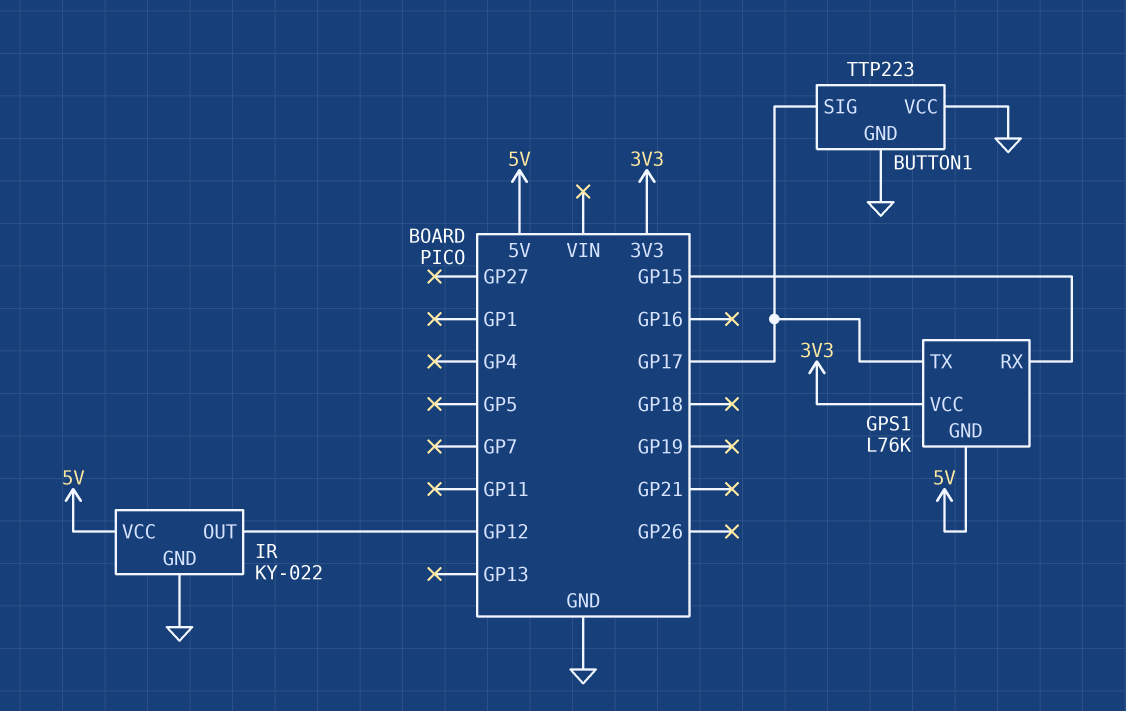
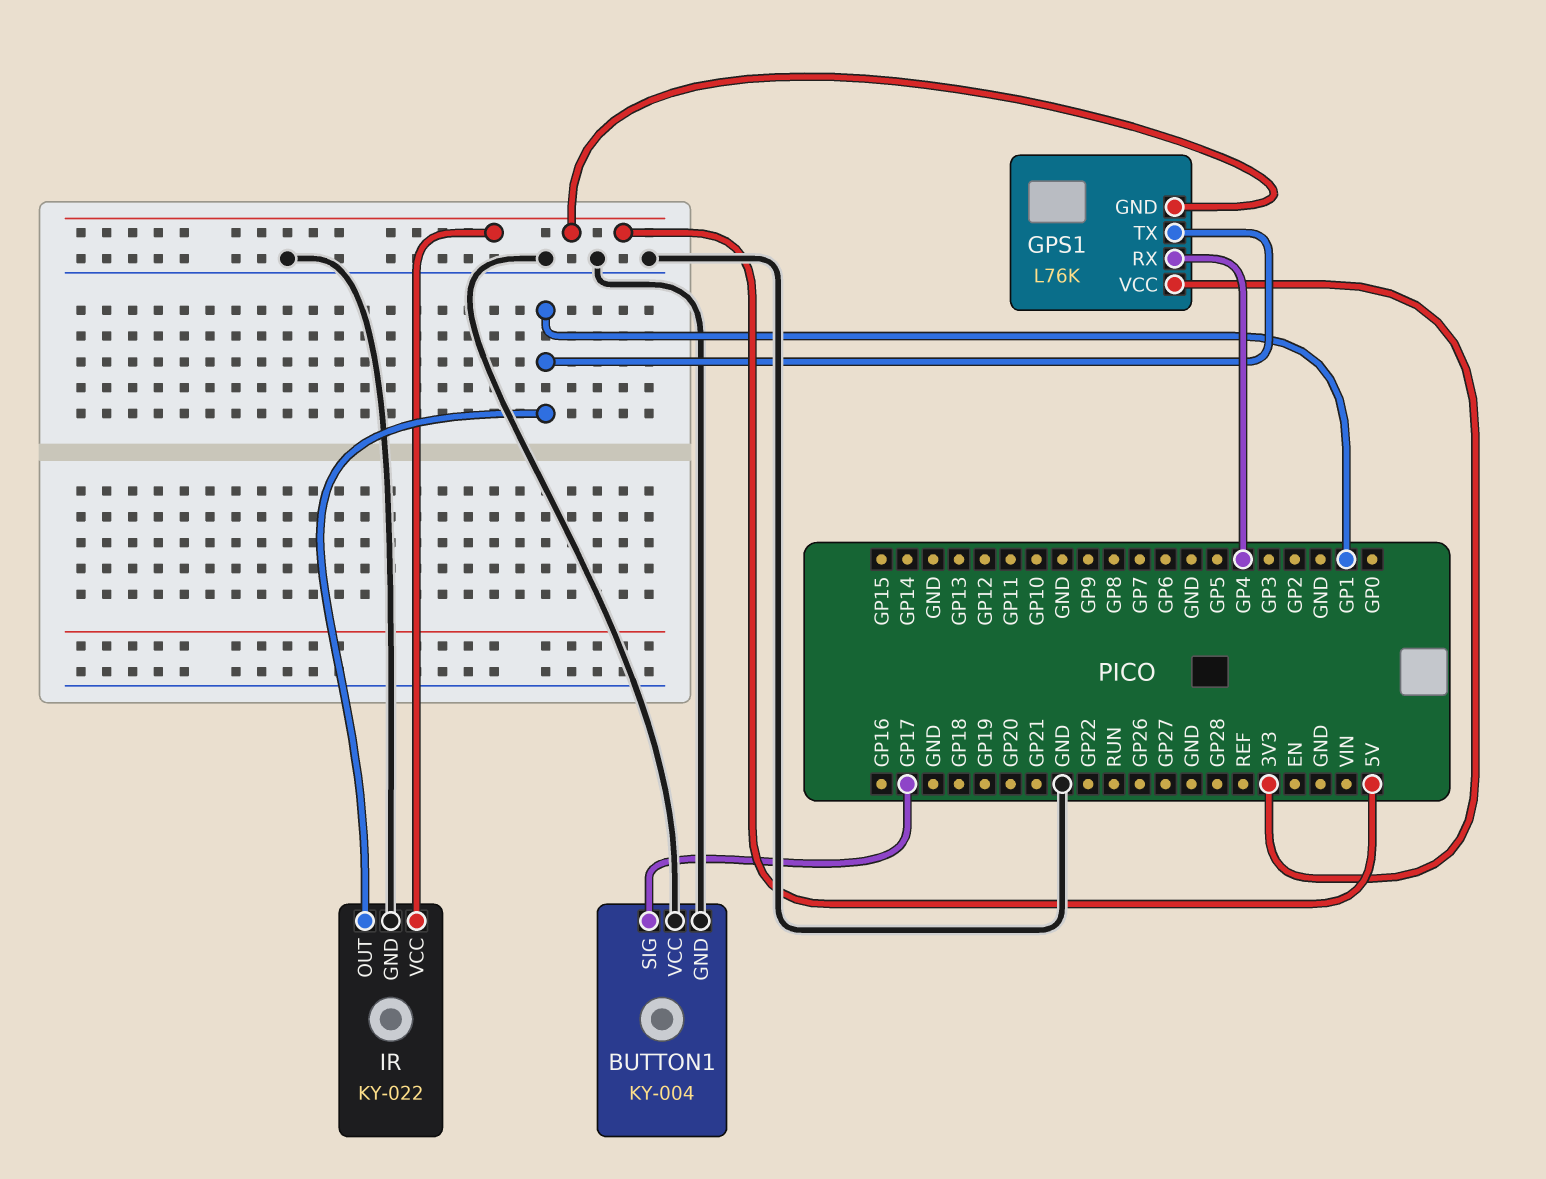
BUTTON1: TTP223 -> KY-004
GPS1 pin RX: GP15 -> GP4
GPS1 pin TX: GP17 -> GP1
IR pin OUT: GP12 -> GP1

